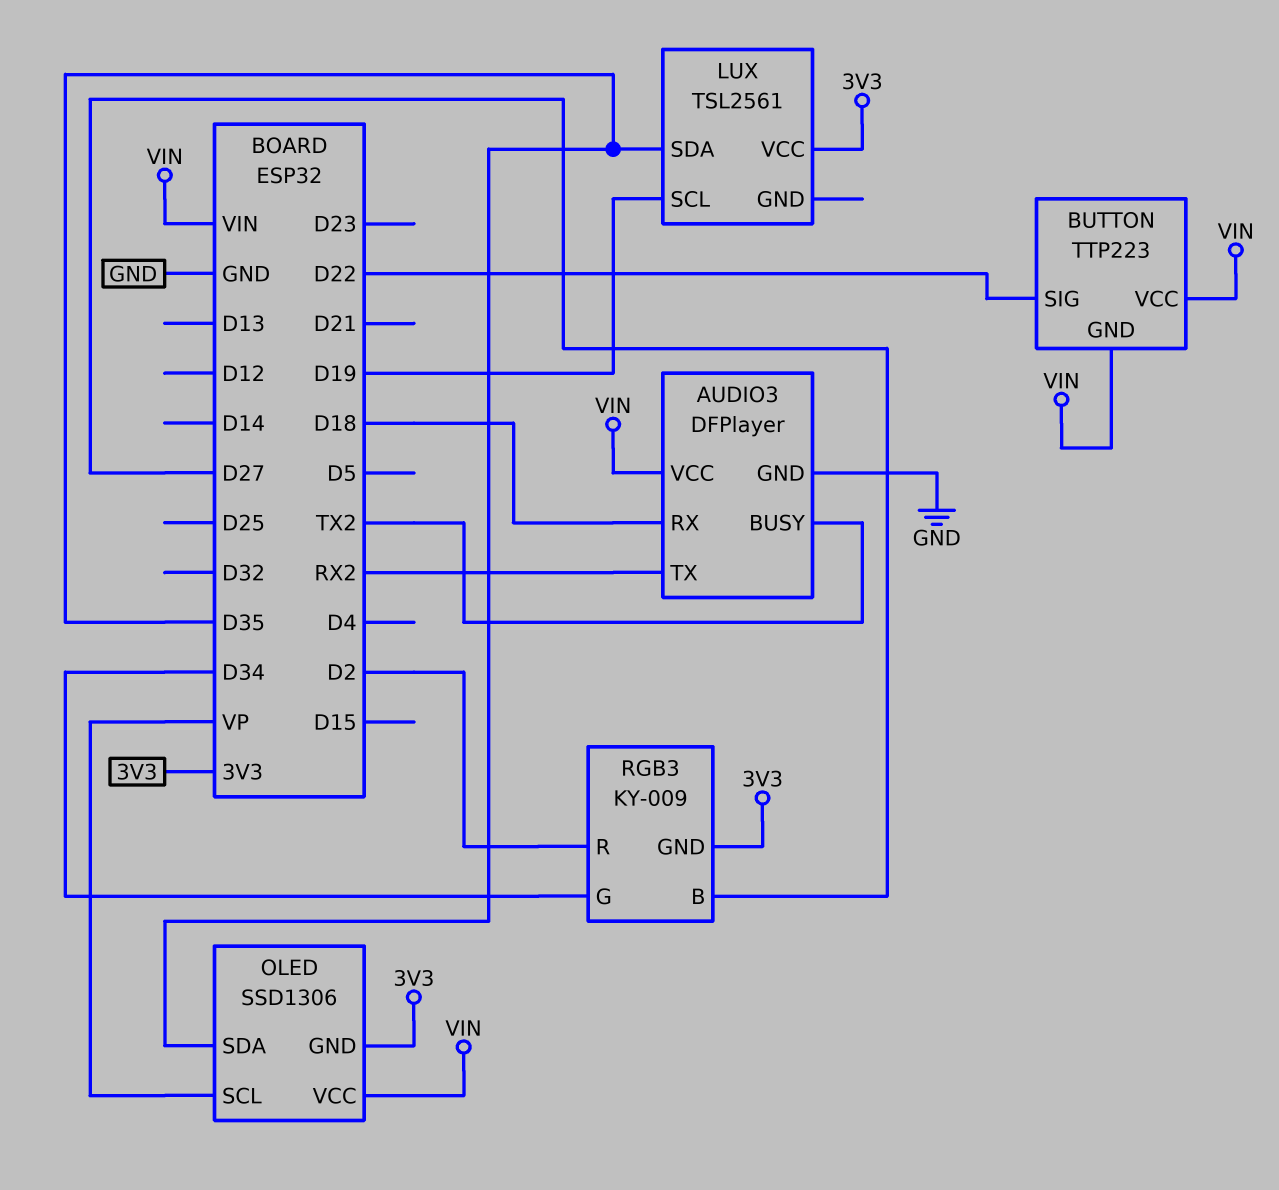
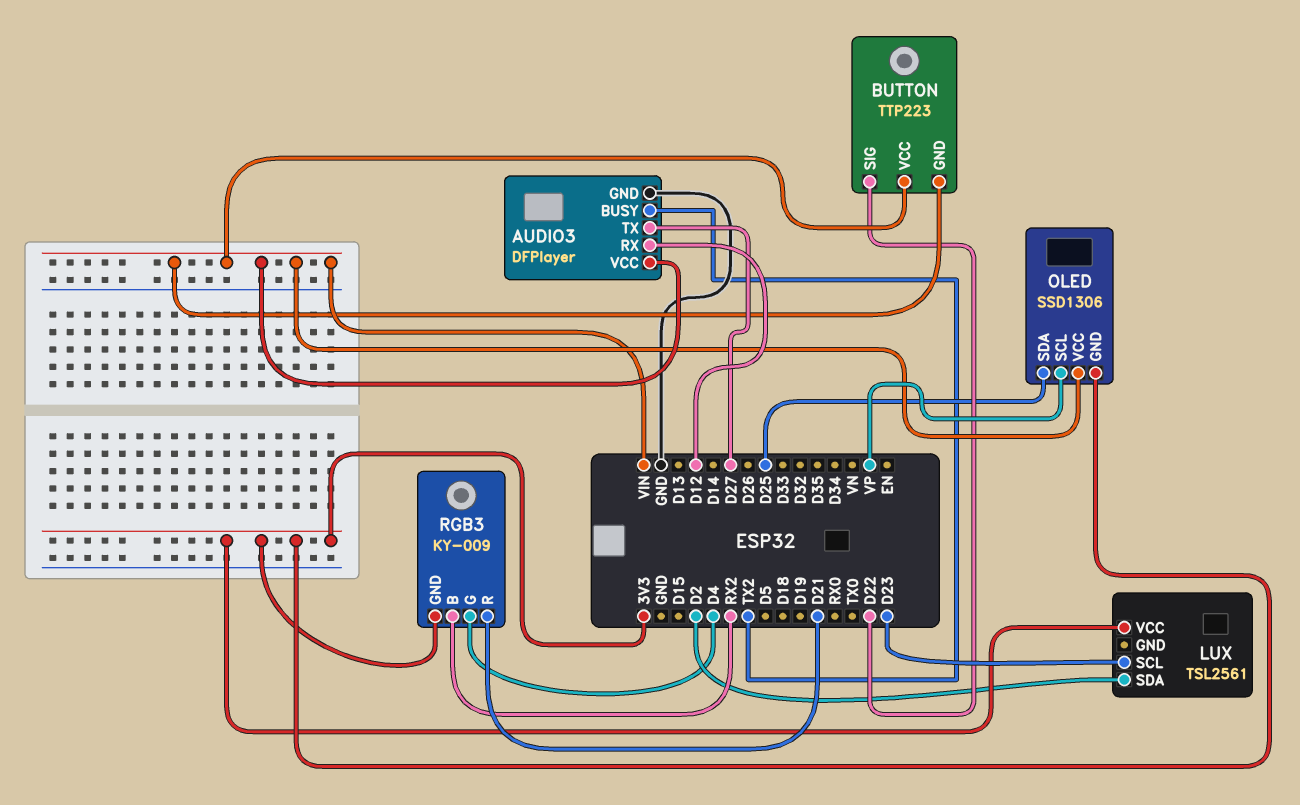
AUDIO3 pin RX: D18 -> D12
AUDIO3 pin TX: RX2 -> D27
LUX pin SCL: D19 -> D23
LUX pin SDA: D35 -> D2
OLED pin SDA: D35 -> D25
RGB3 pin B: D27 -> RX2
RGB3 pin G: D34 -> D4
RGB3 pin R: D2 -> D21

